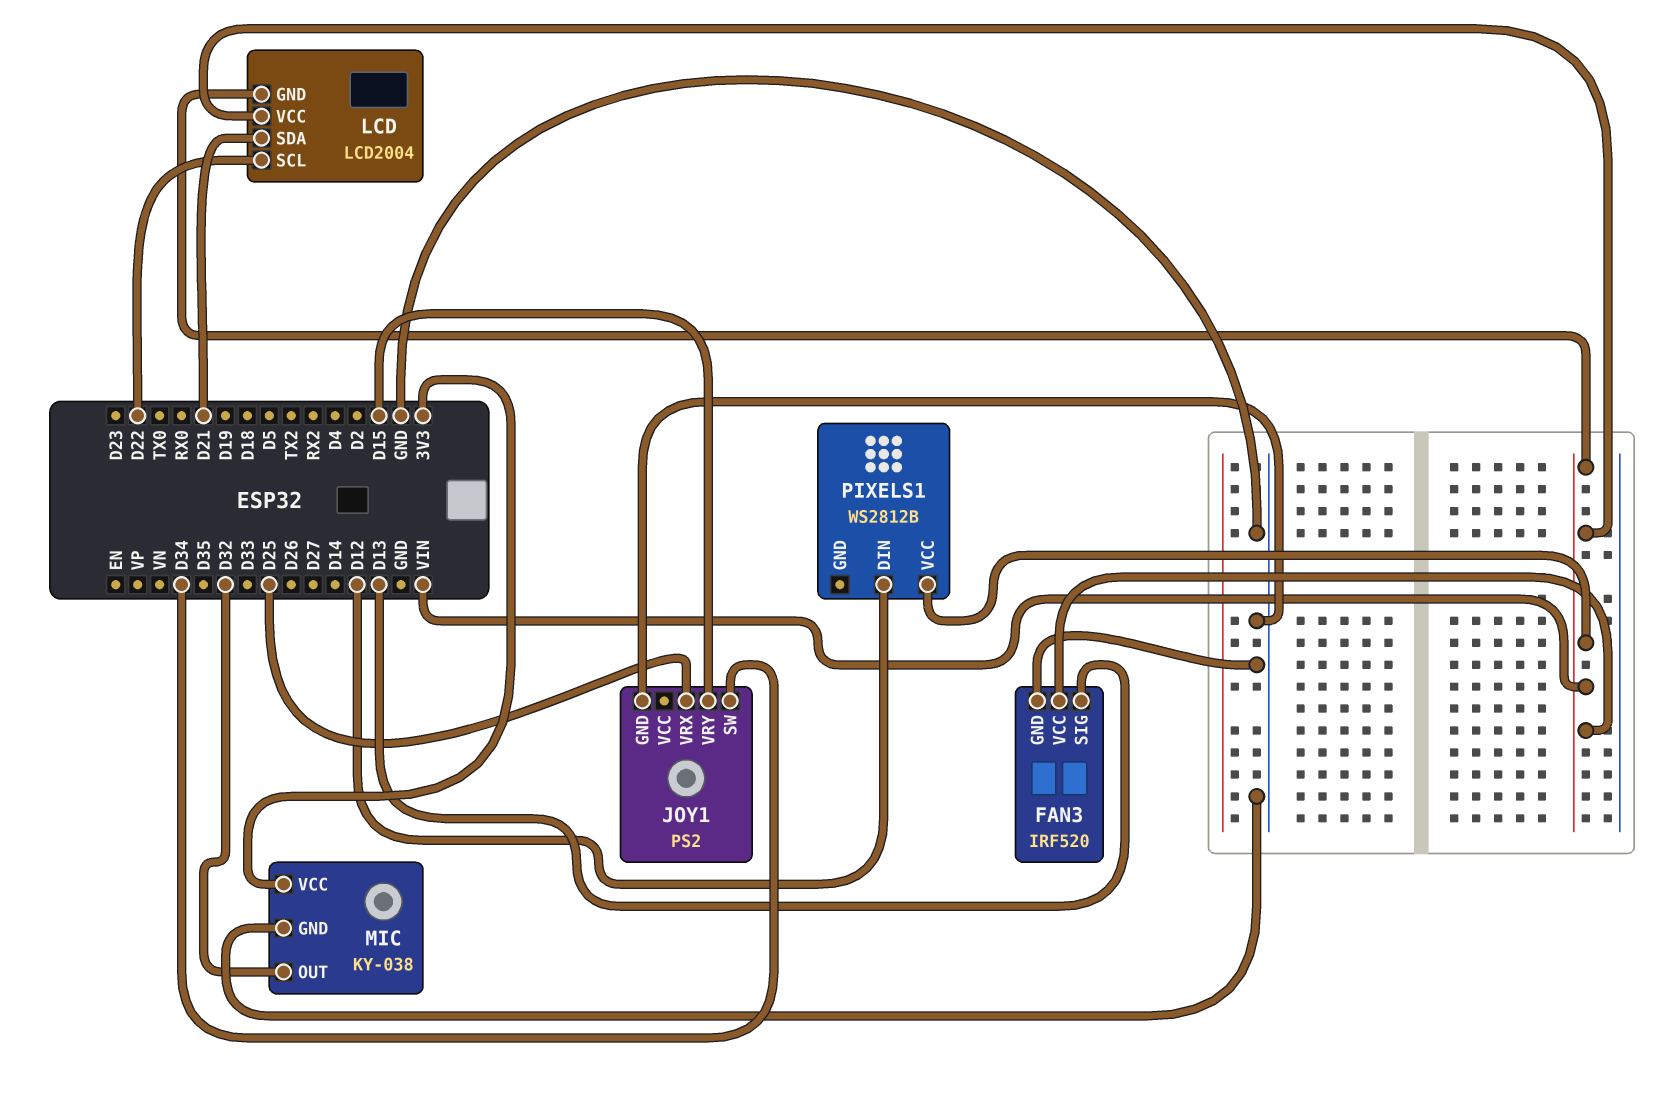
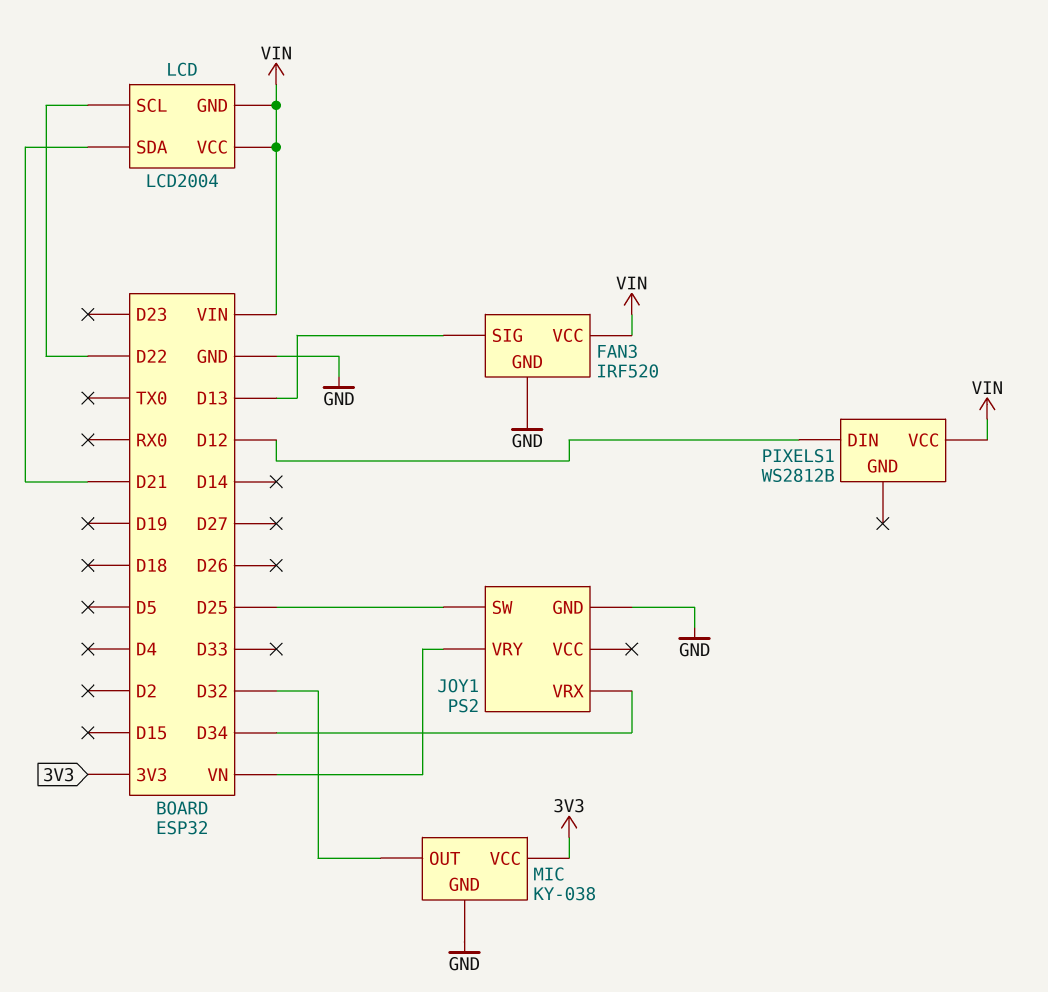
JOY1 pin SW: D34 -> D25
JOY1 pin VRX: D25 -> D34
JOY1 pin VRY: D15 -> VN

